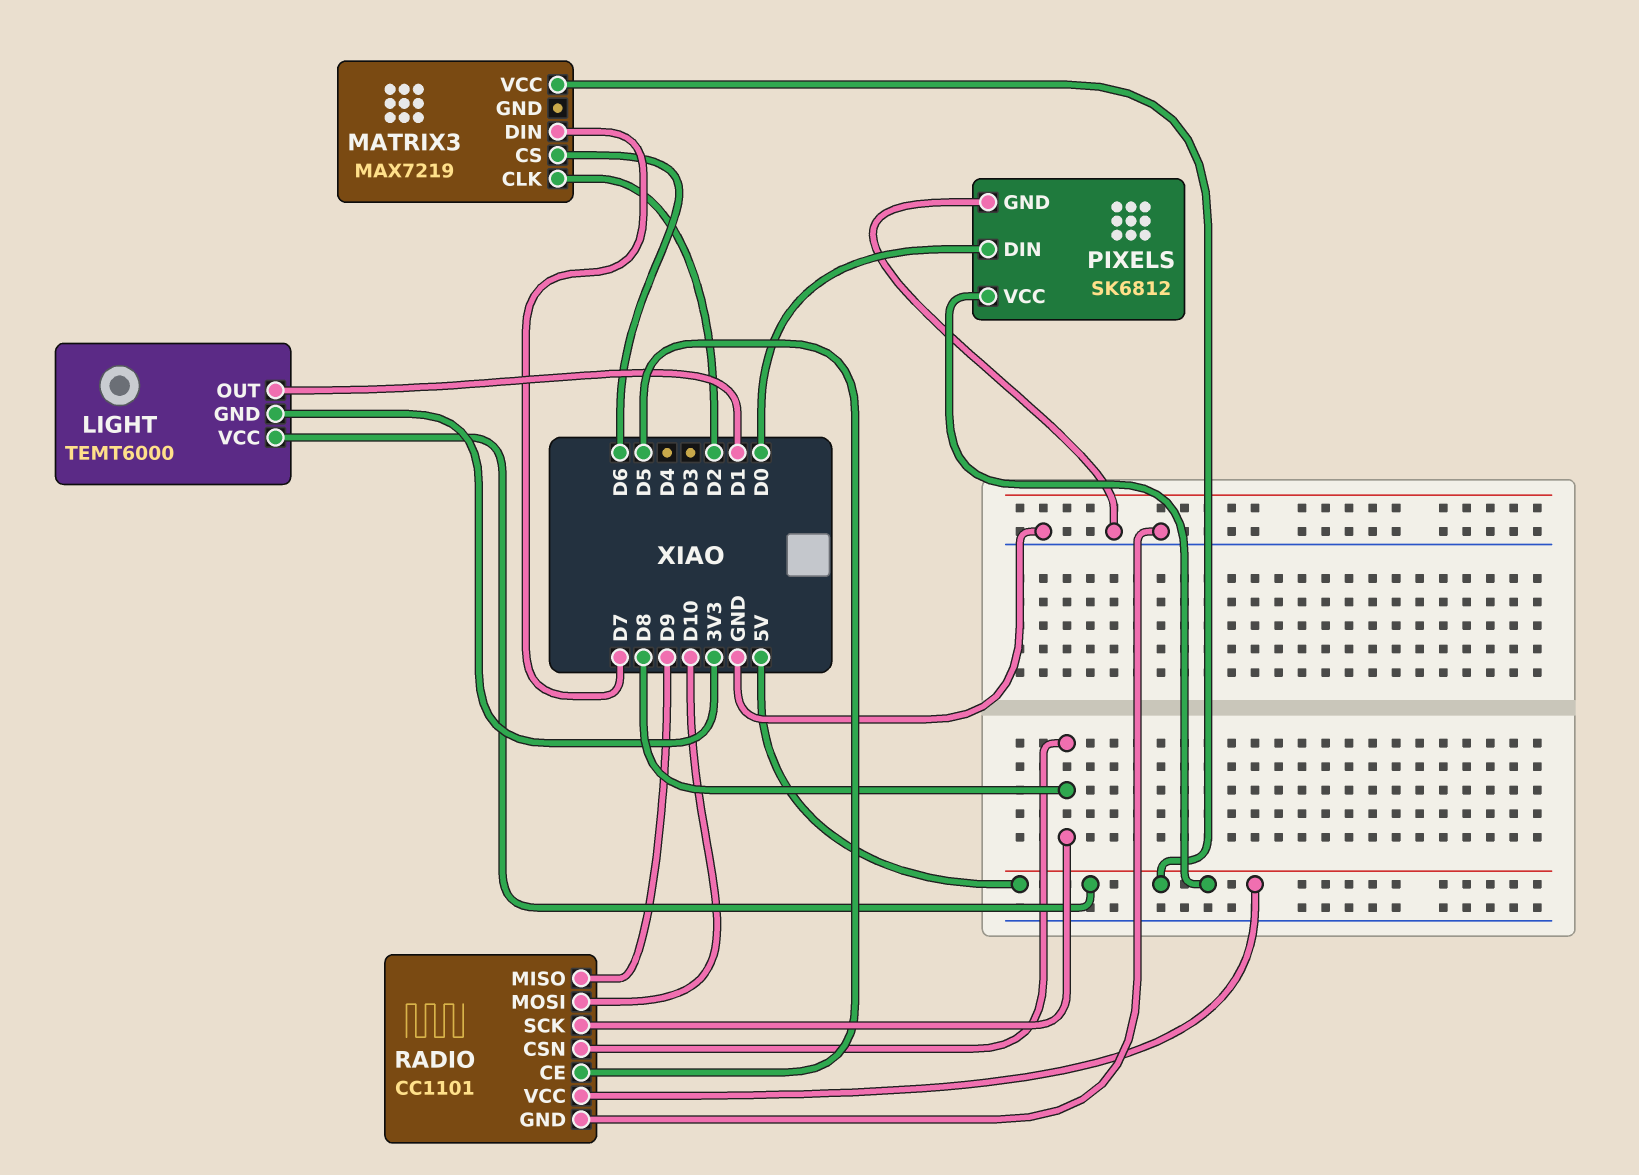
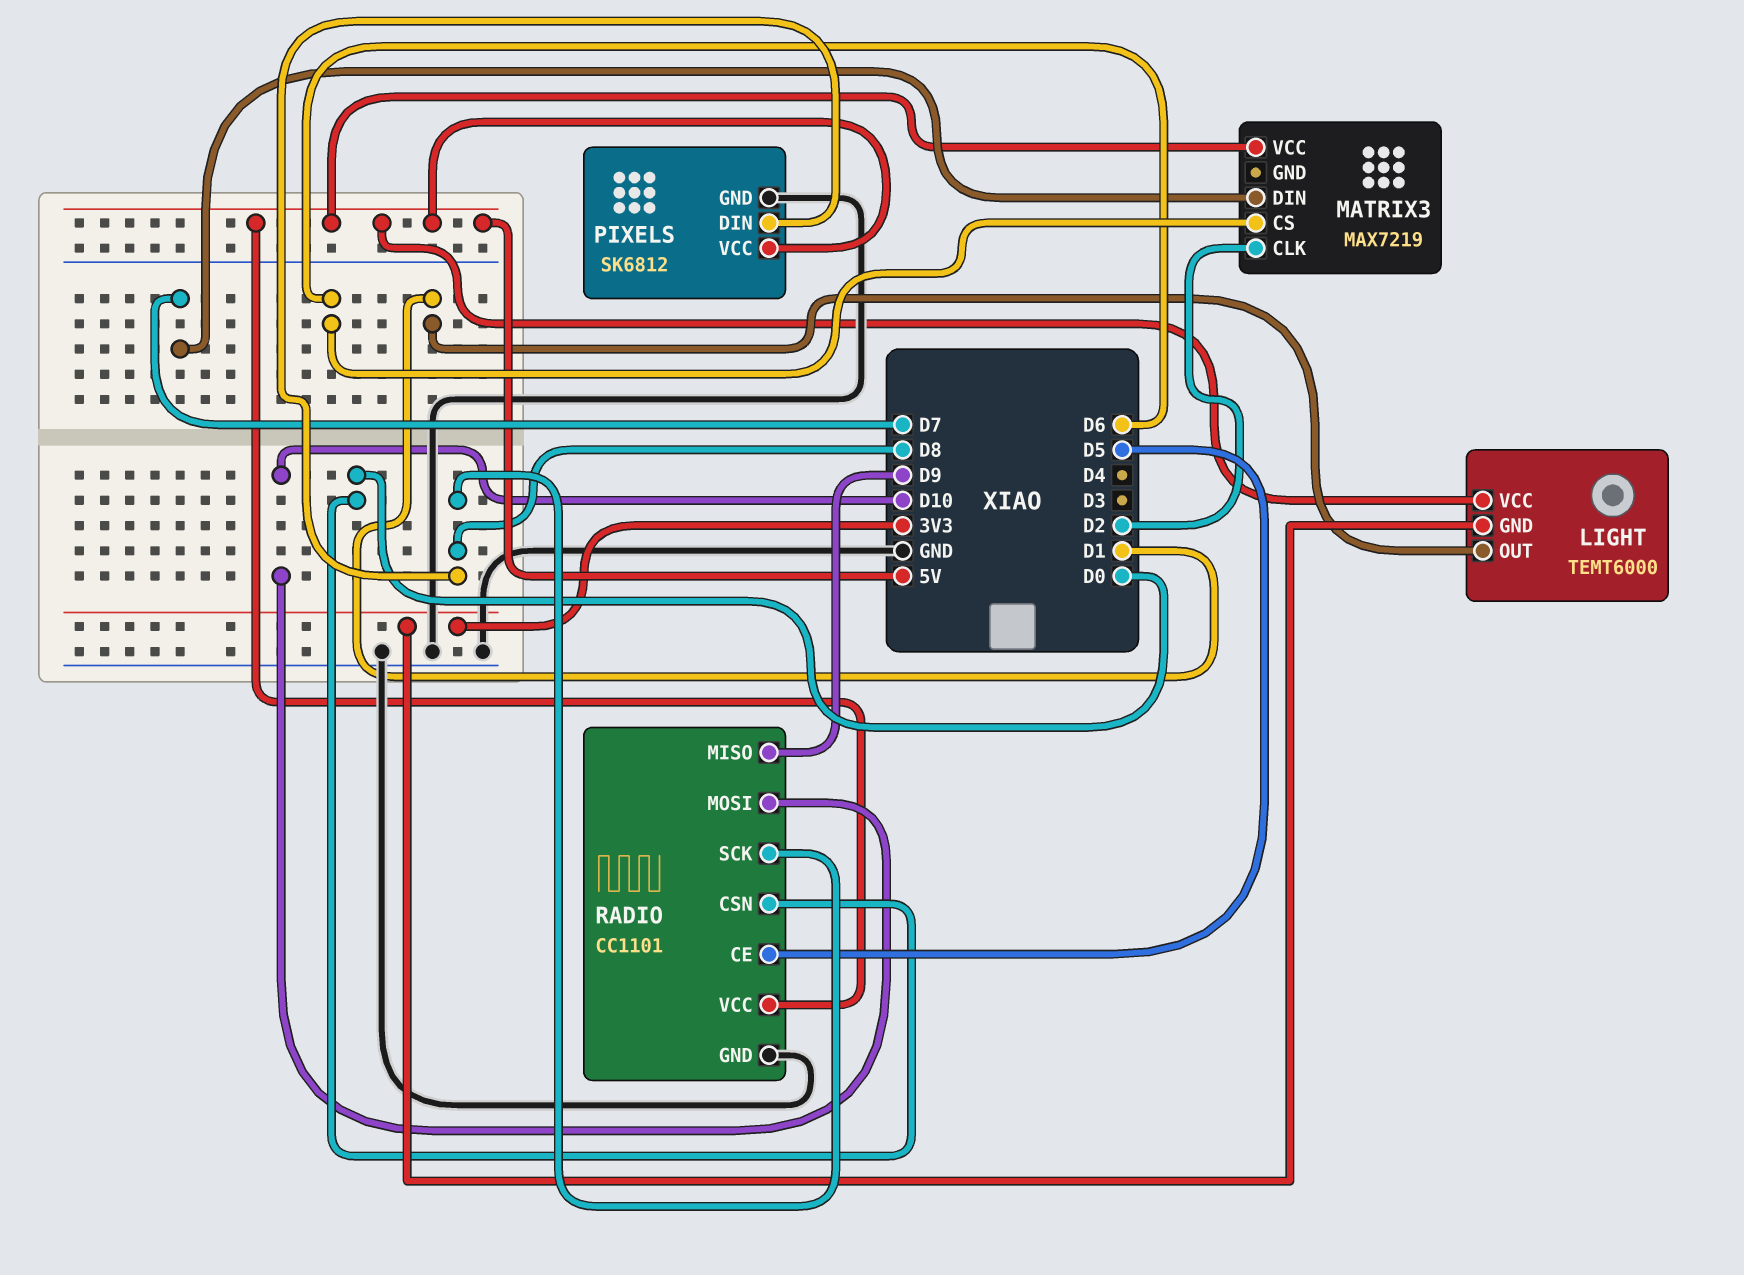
PIXELS pin DIN: D0 -> D8
RADIO pin CSN: D8 -> D0

